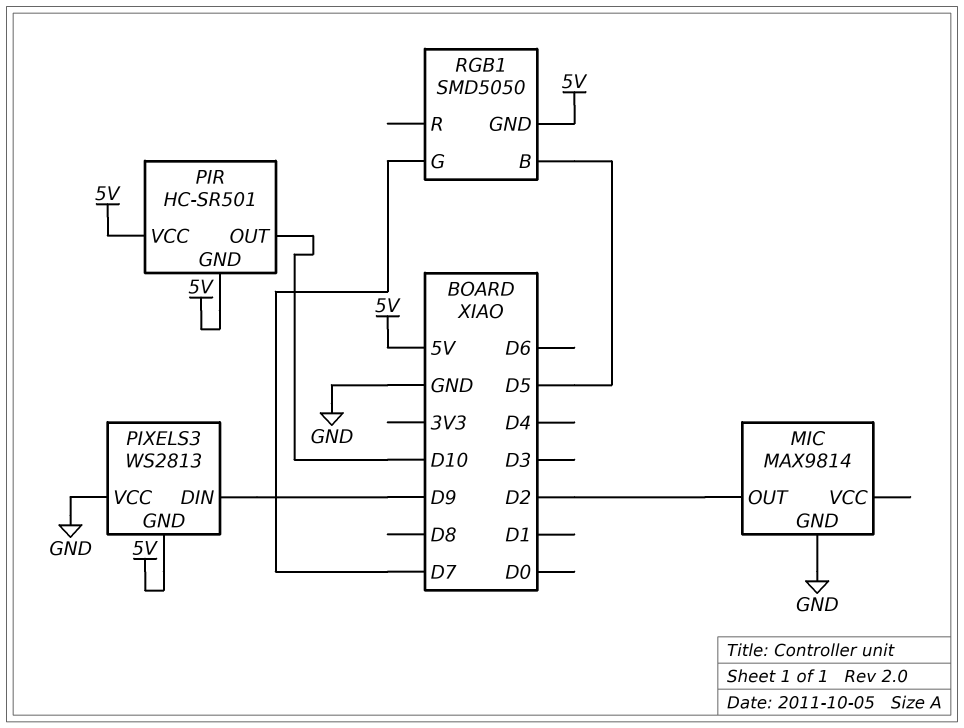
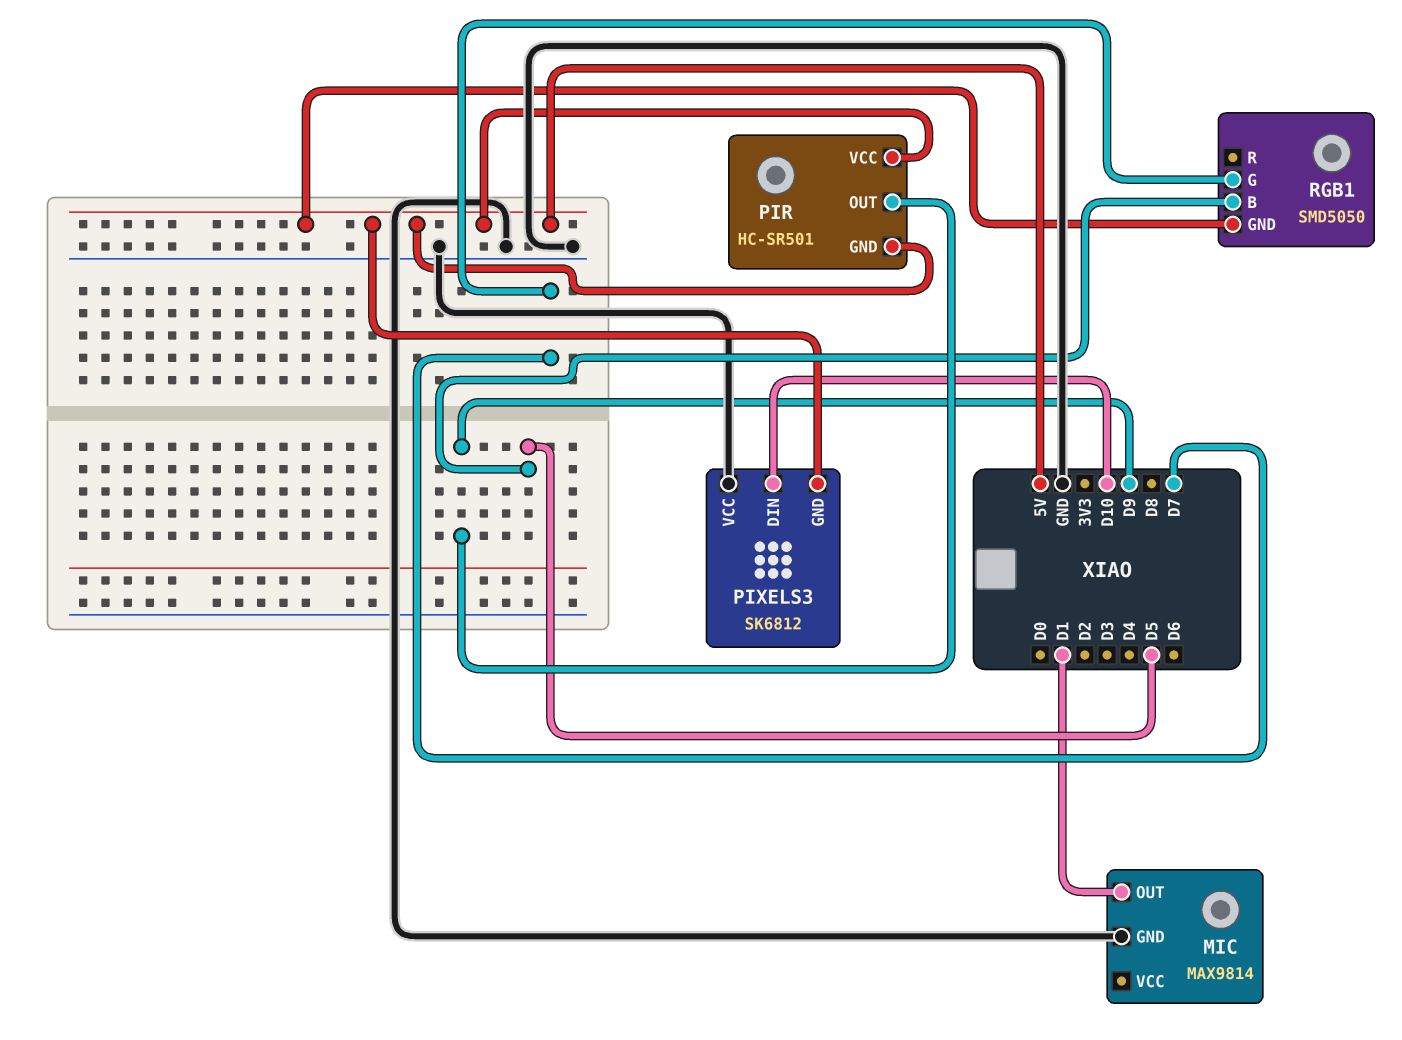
MIC pin OUT: D2 -> D1
PIR pin OUT: D10 -> D9
PIXELS3: WS2813 -> SK6812
PIXELS3 pin DIN: D9 -> D10

